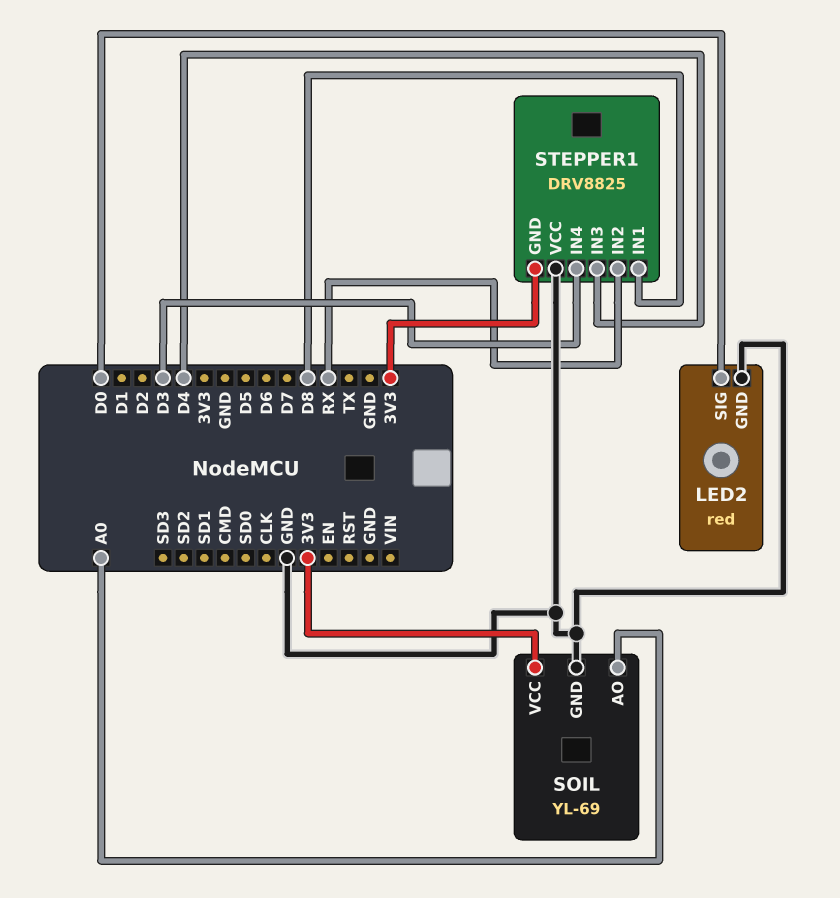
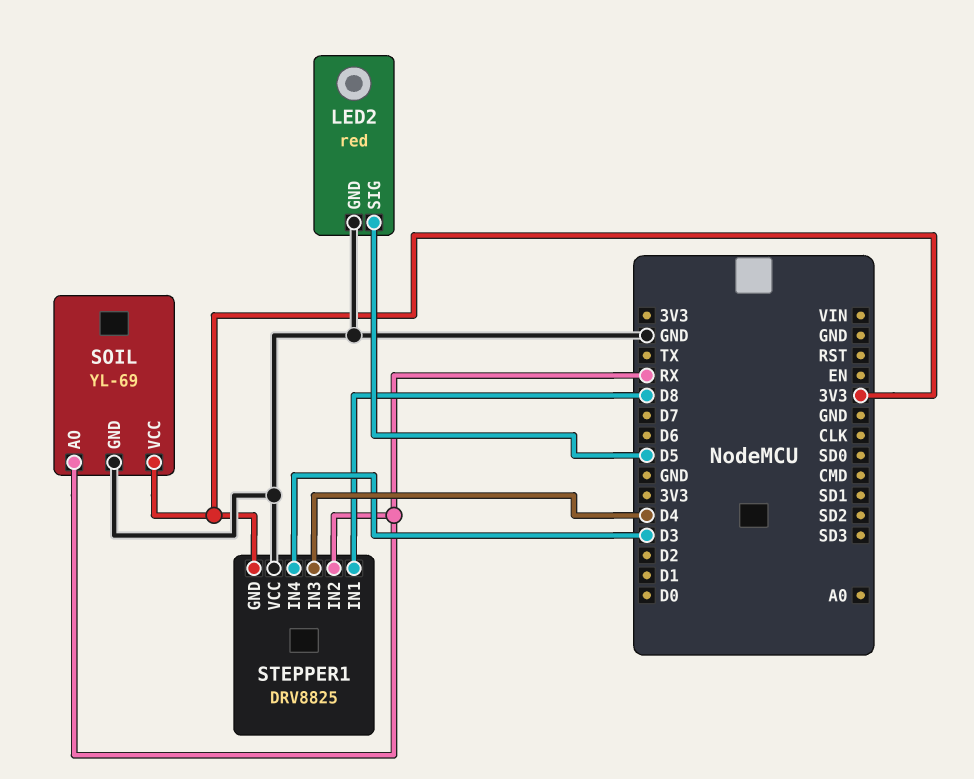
LED2 pin SIG: D0 -> D5
SOIL pin AO: A0 -> RX

